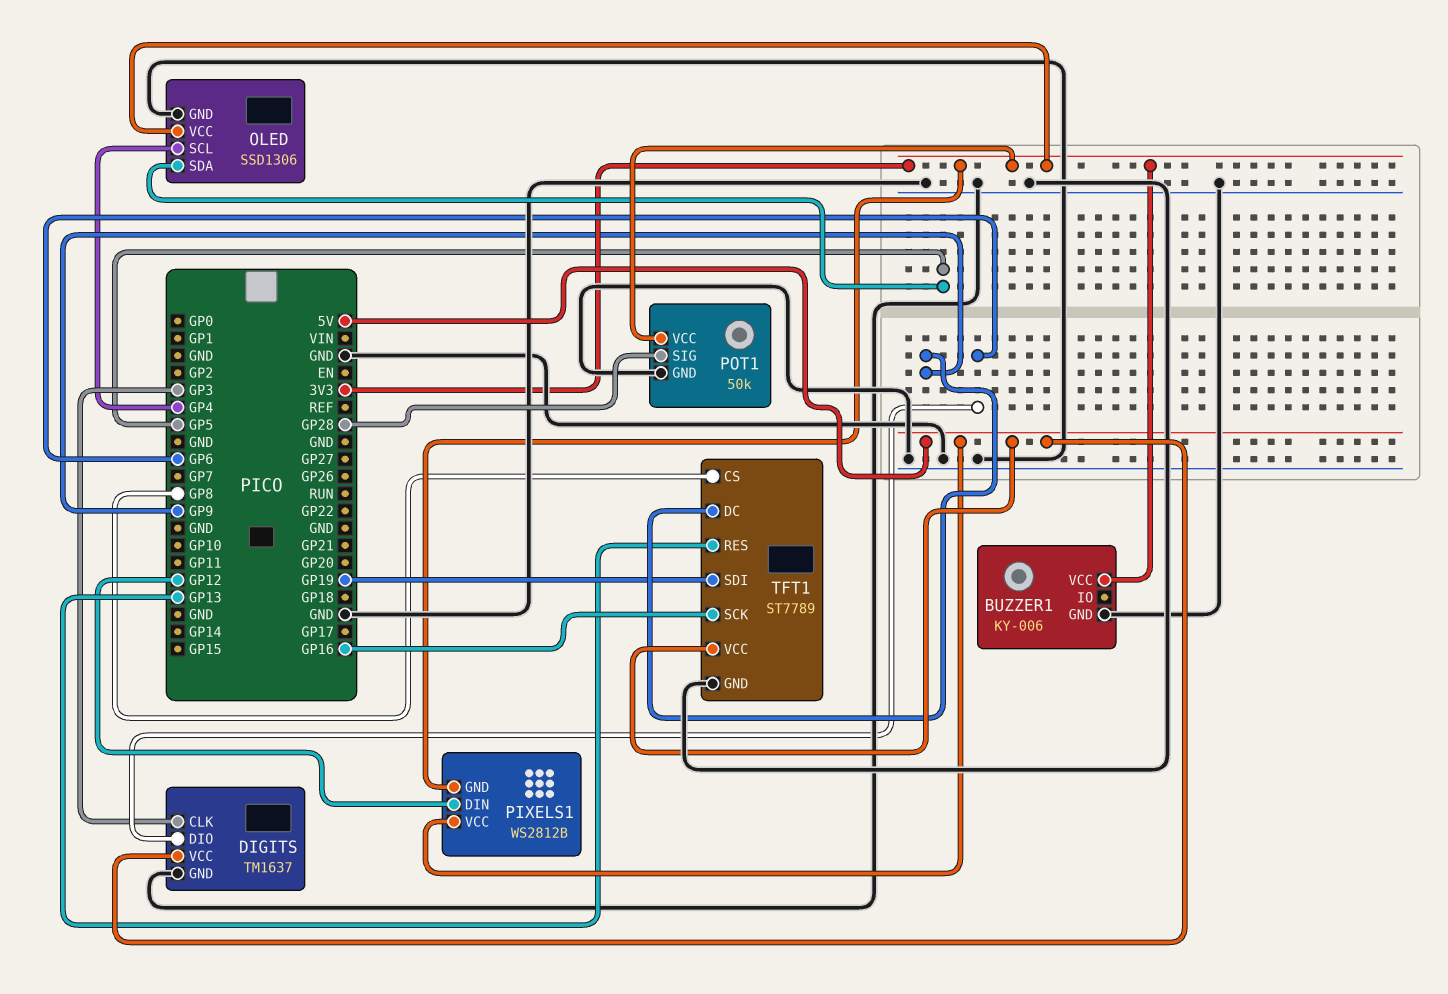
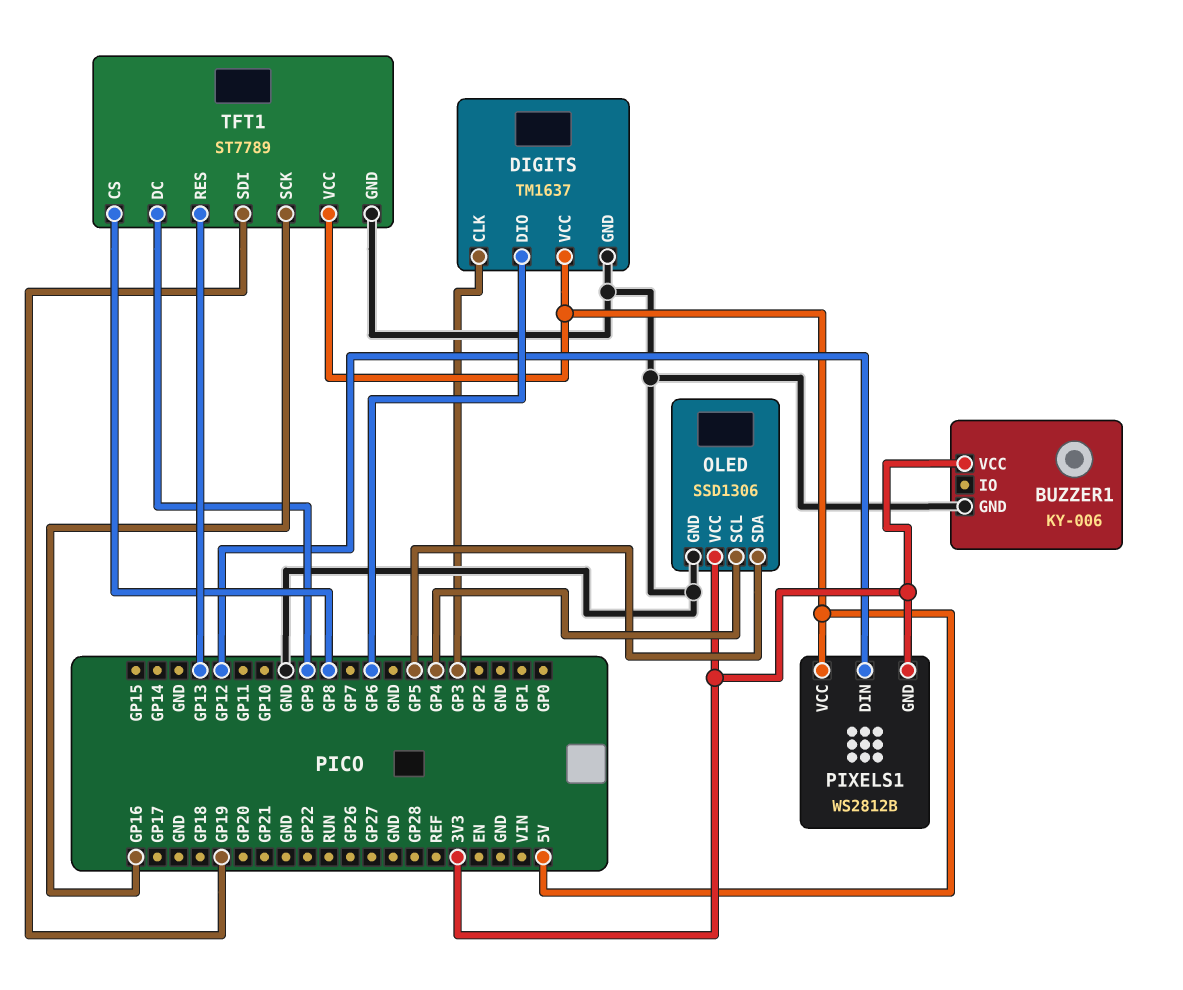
POT1: 50k -> none
POT1 pin GND: GND -> none
POT1 pin SIG: GP28 -> none
POT1 pin VCC: 3V3 -> none

